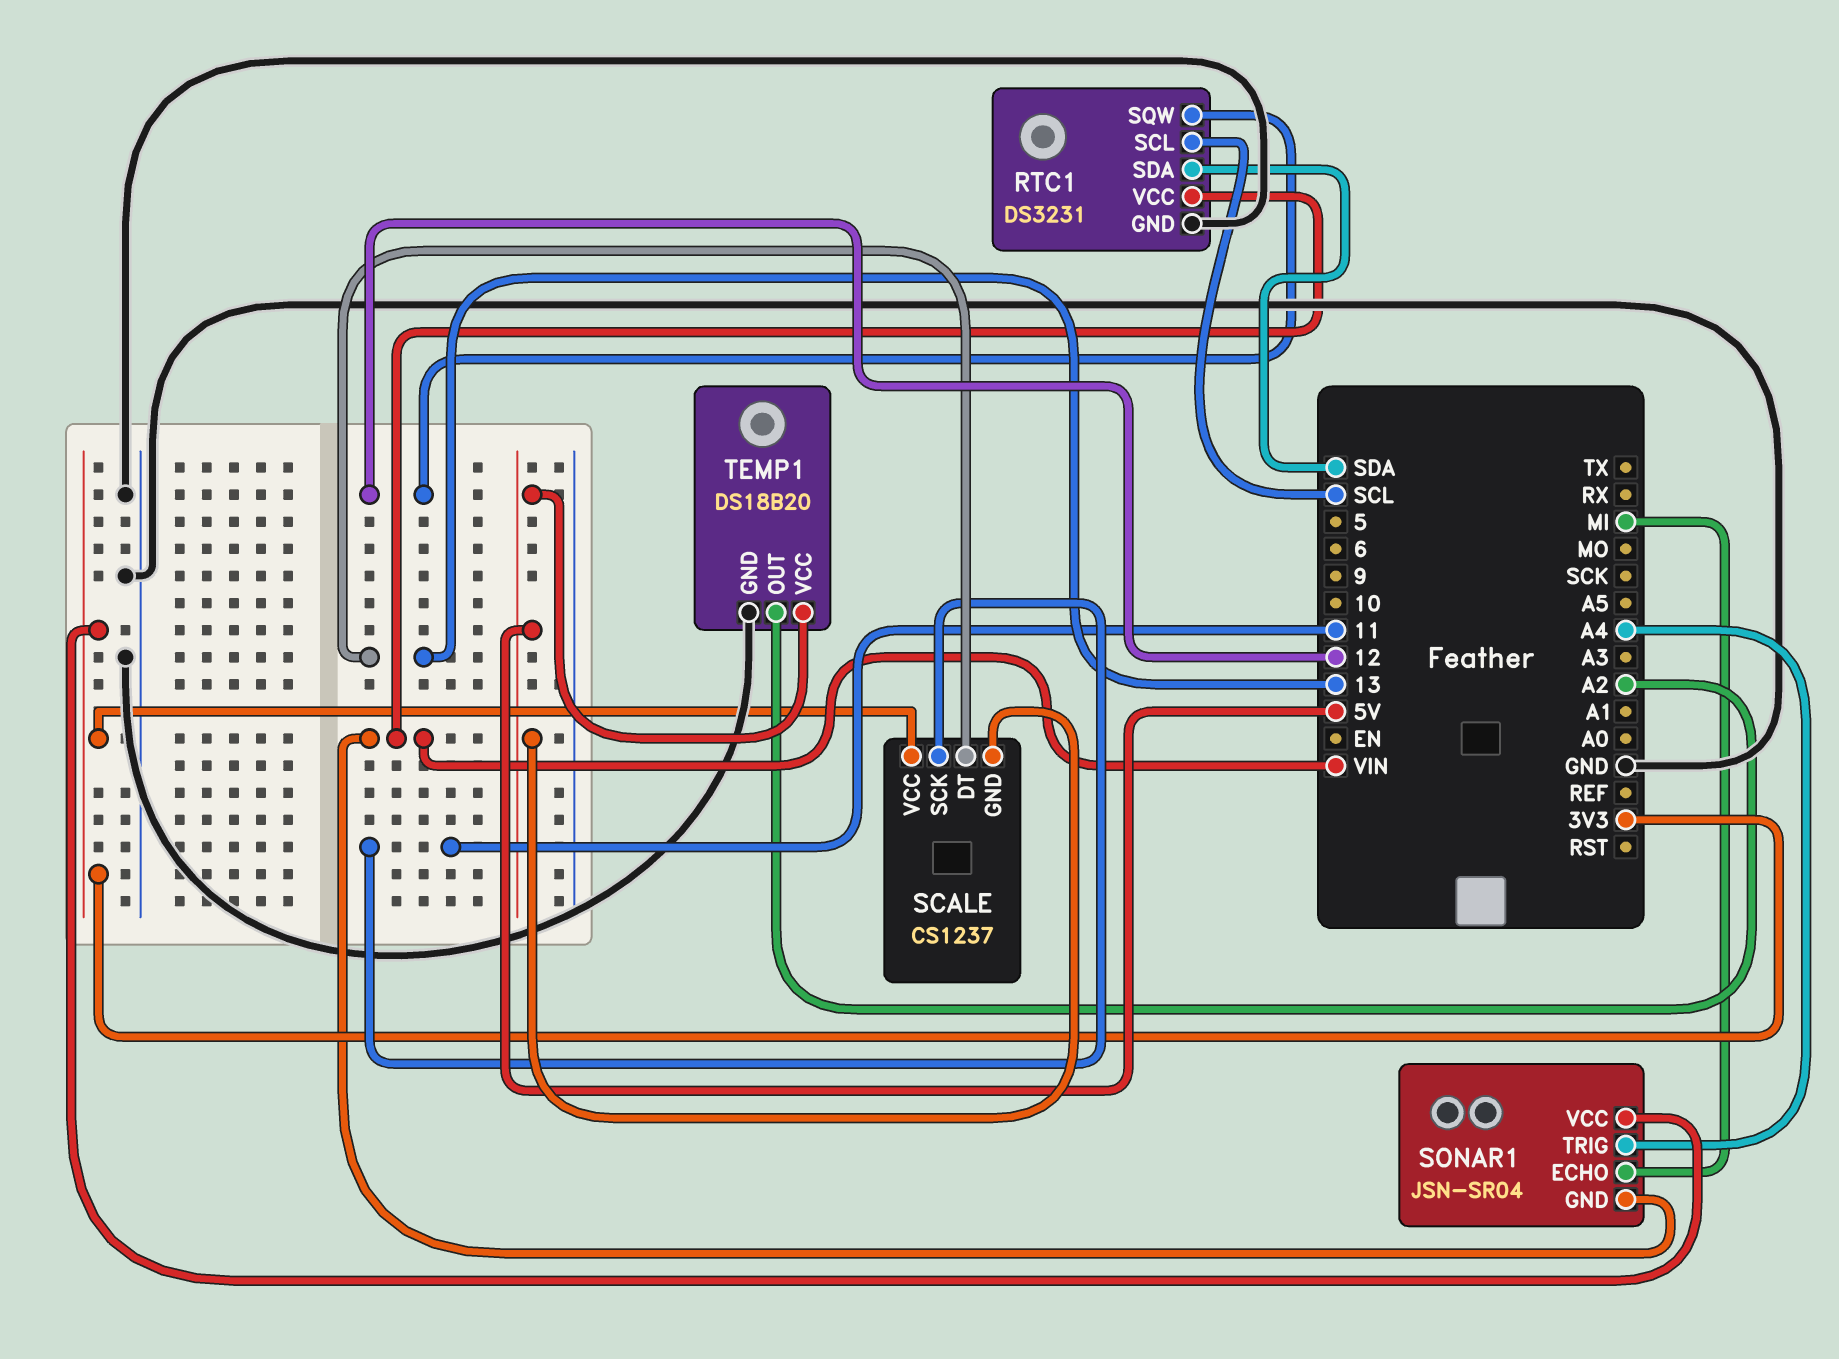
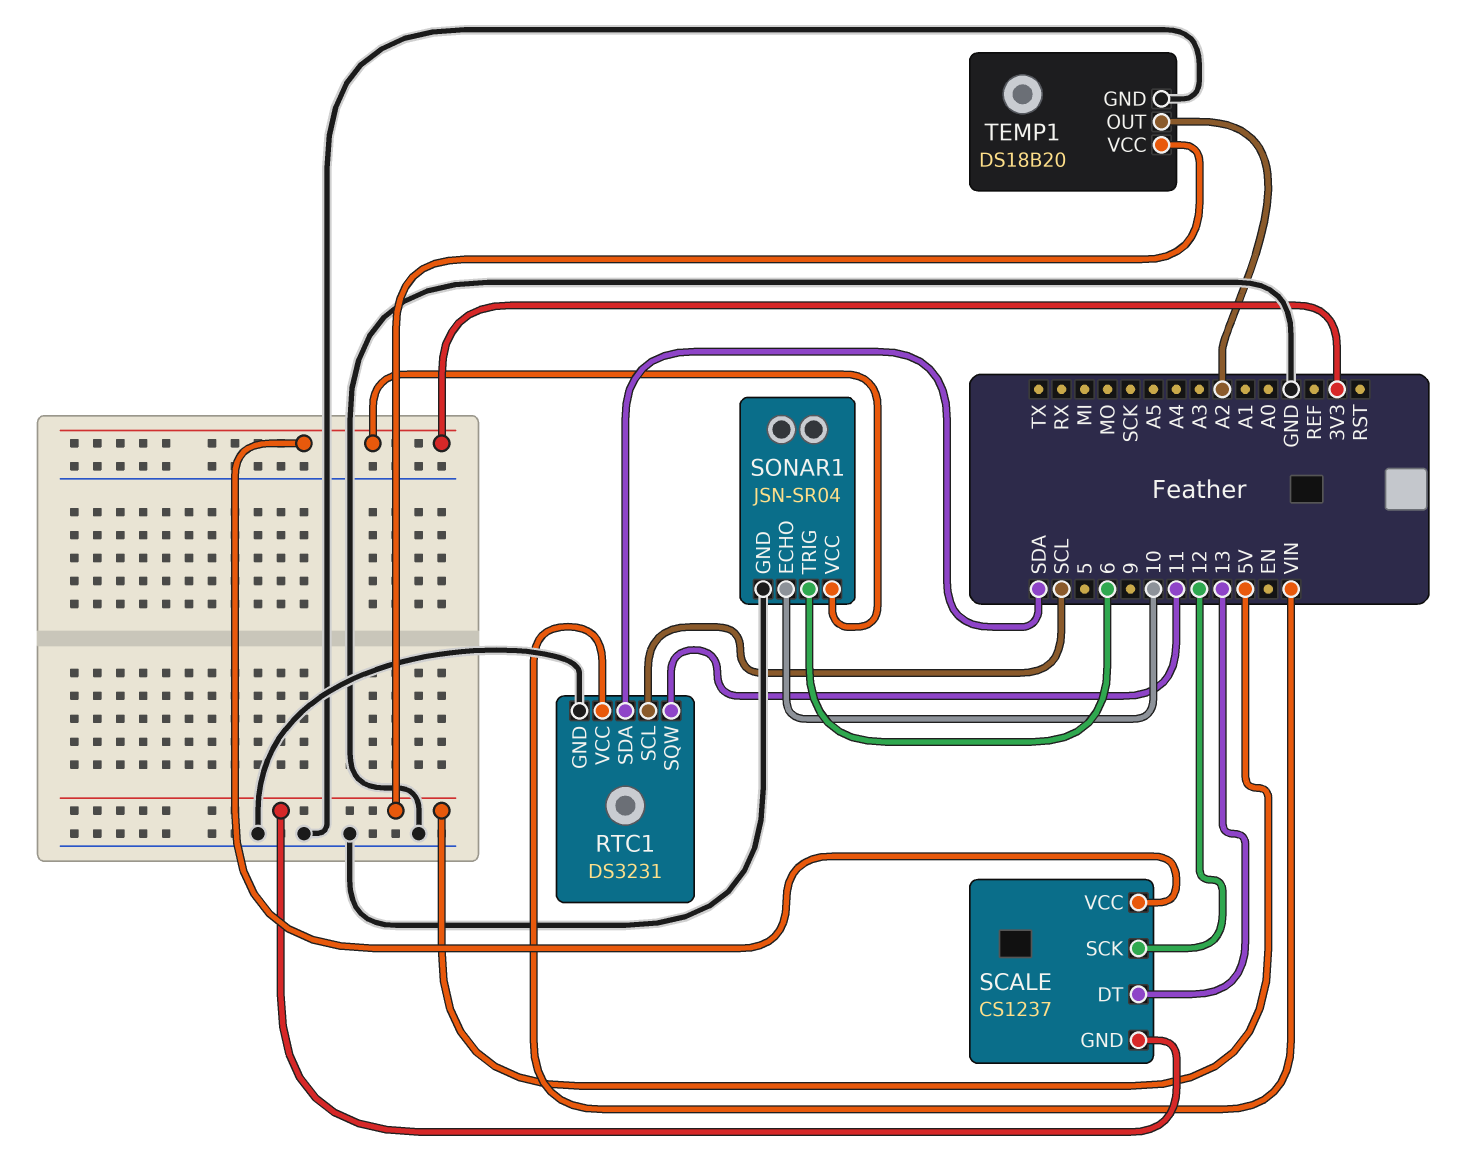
RTC1 pin SQW: 12 -> 11
SCALE pin SCK: 11 -> 12
SONAR1 pin ECHO: MI -> 10
SONAR1 pin GND: VIN -> GND
SONAR1 pin TRIG: A4 -> 6

